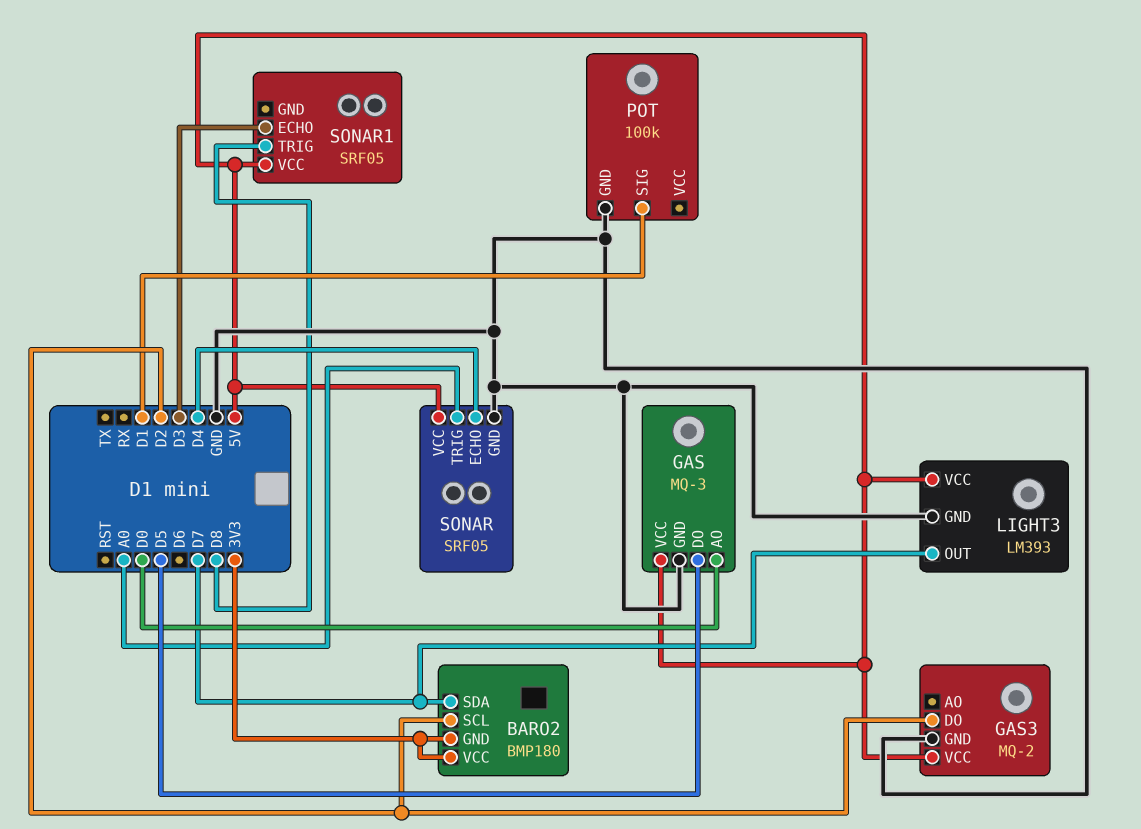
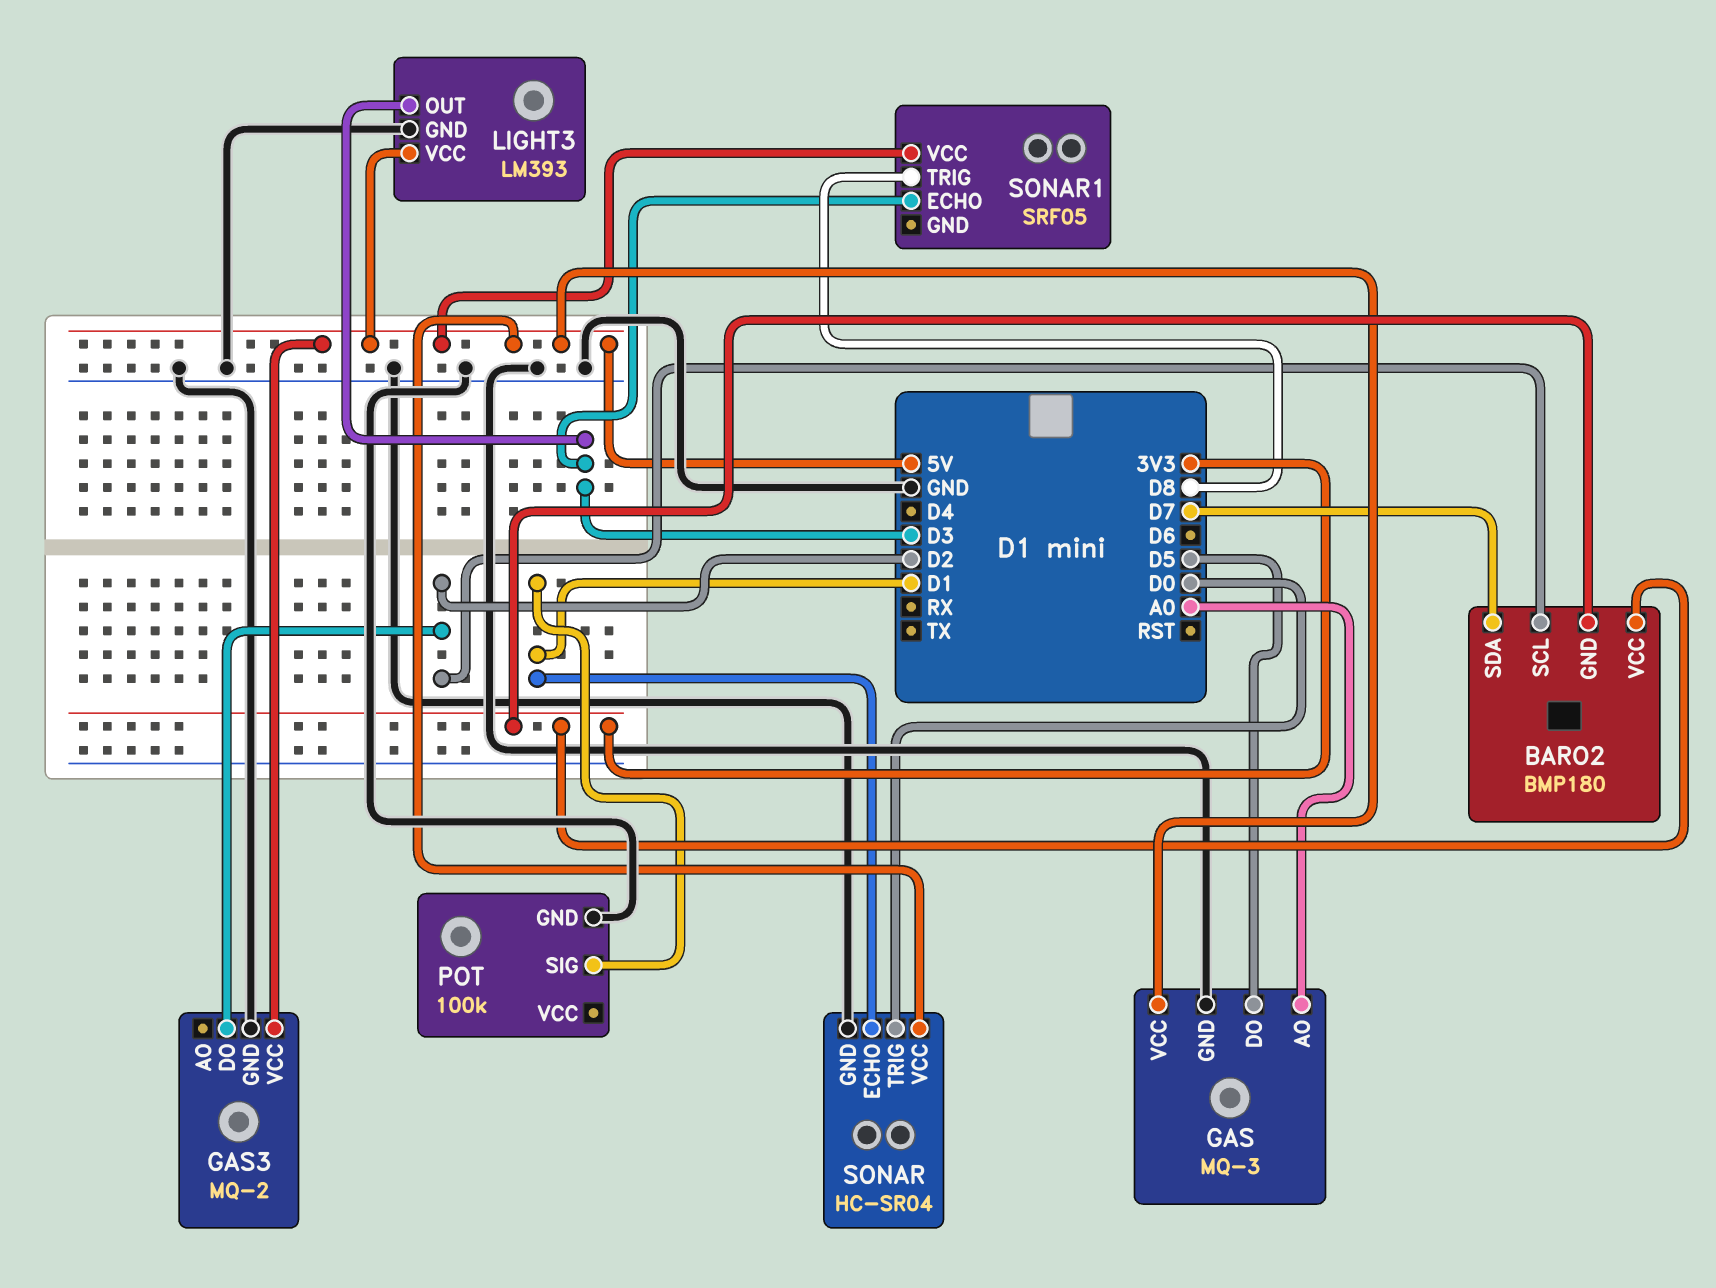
GAS pin AO: D0 -> A0
LIGHT3 pin OUT: D7 -> D3
SONAR: SRF05 -> HC-SR04
SONAR pin ECHO: D4 -> D1
SONAR pin TRIG: A0 -> D0

